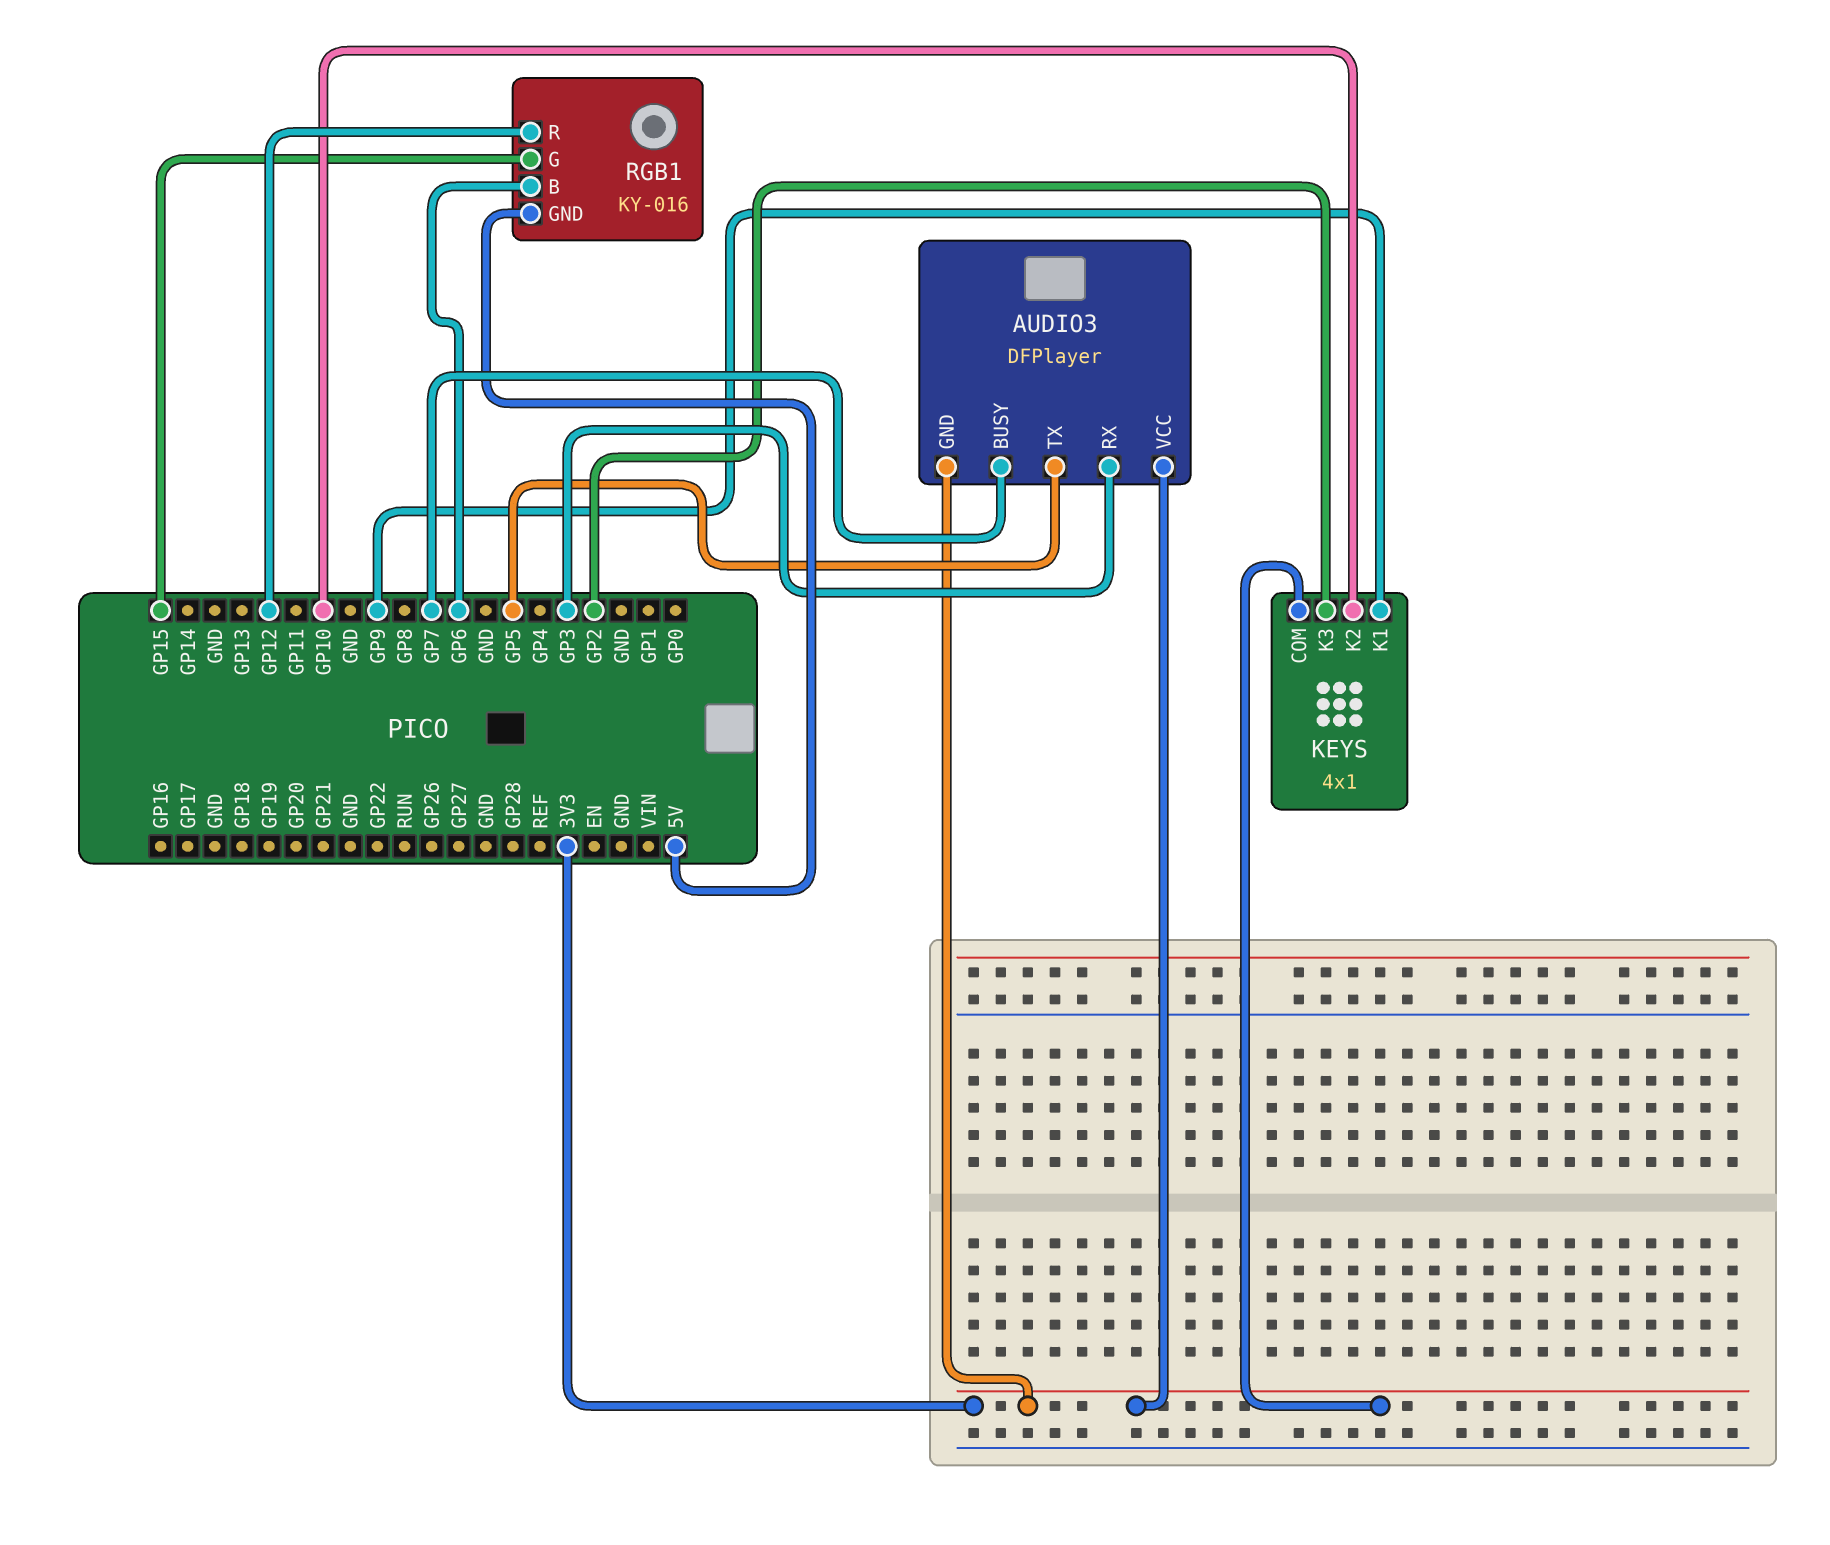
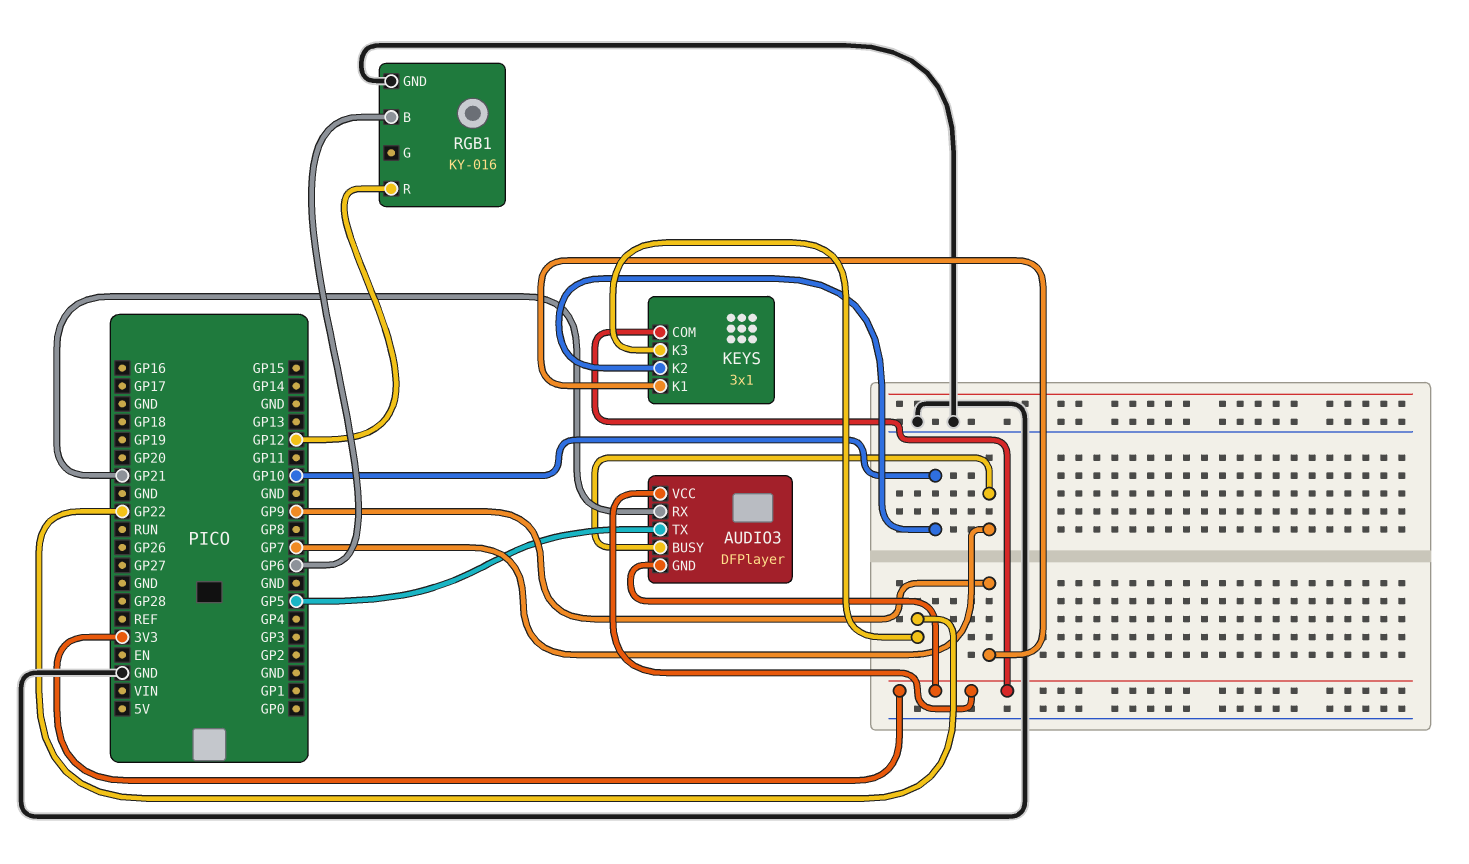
AUDIO3 pin RX: GP3 -> GP21
KEYS: 4x1 -> 3x1
KEYS pin K3: GP2 -> GP22
RGB1 pin G: GP15 -> none
RGB1 pin GND: 5V -> GND

